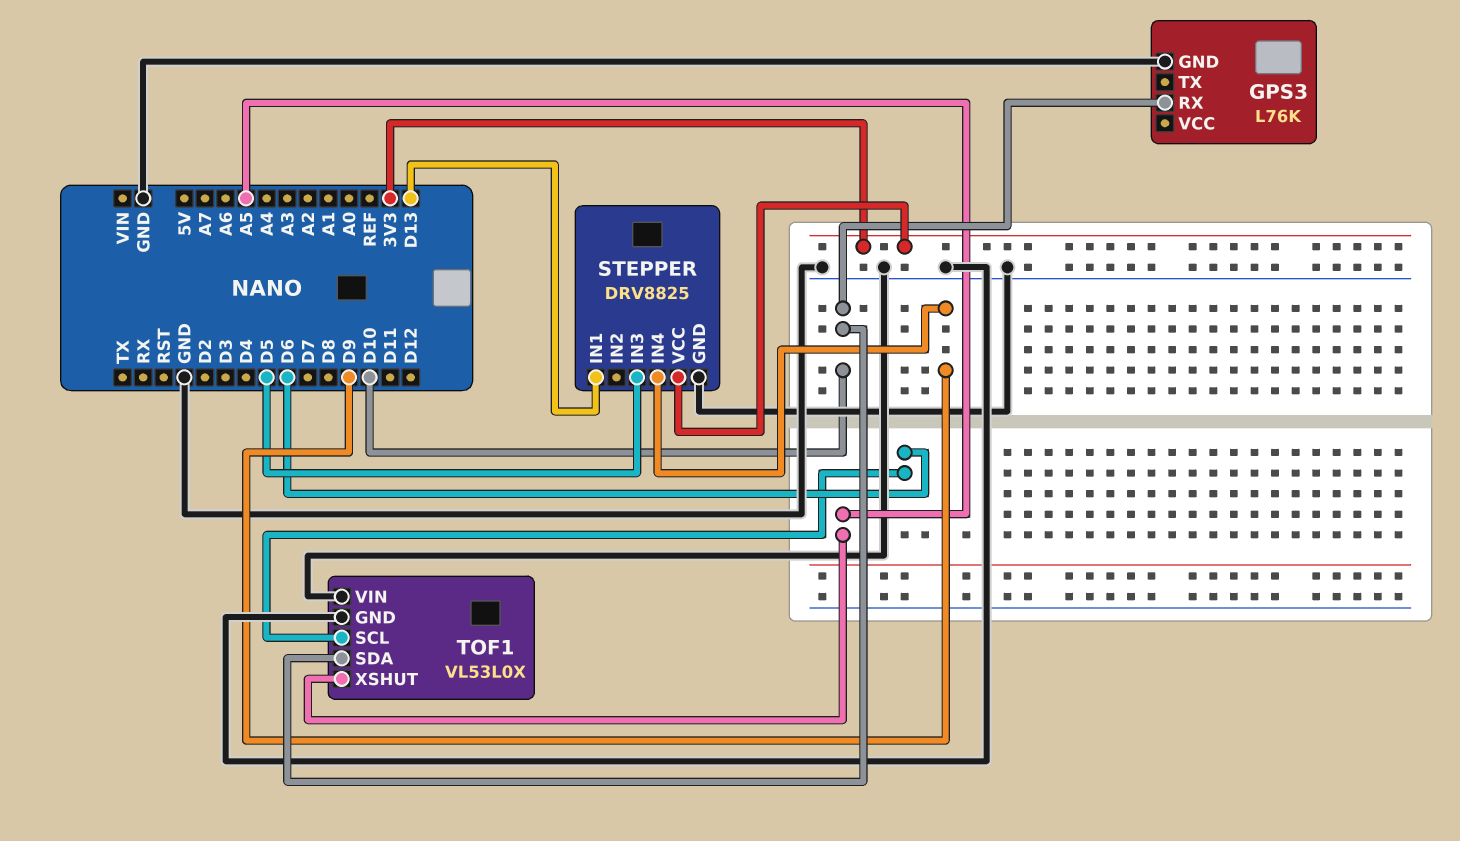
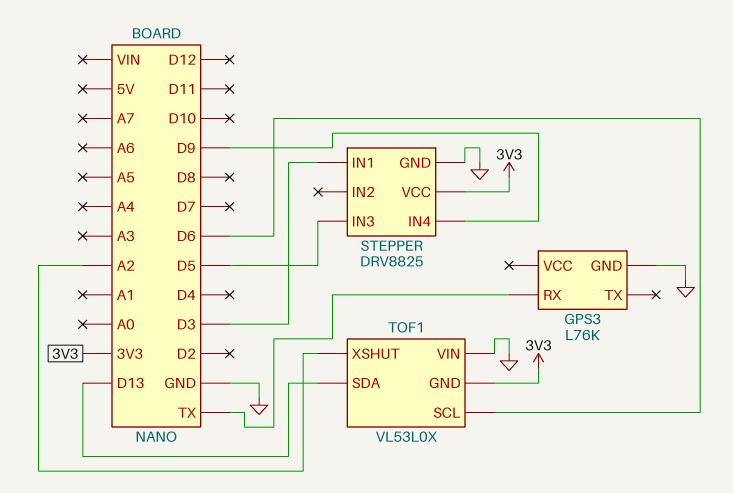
GPS3 pin RX: D10 -> TX
STEPPER pin IN1: D13 -> D3
TOF1 pin GND: GND -> 3V3
TOF1 pin SDA: D10 -> D13
TOF1 pin XSHUT: A5 -> A2

